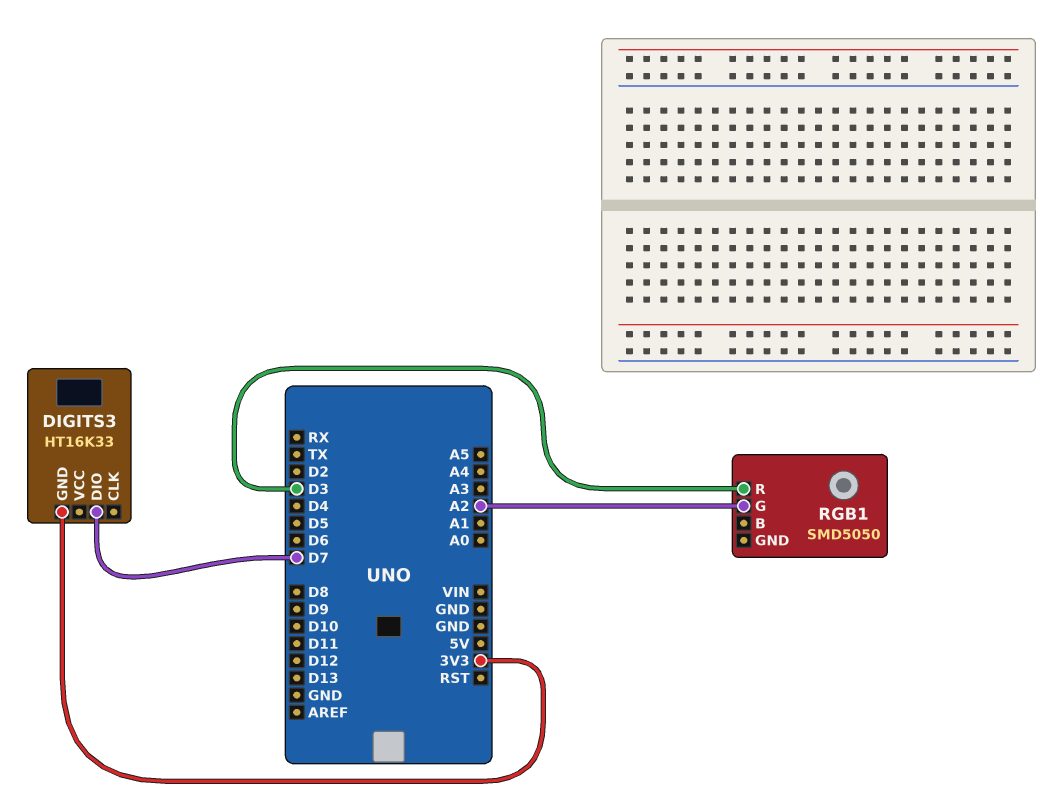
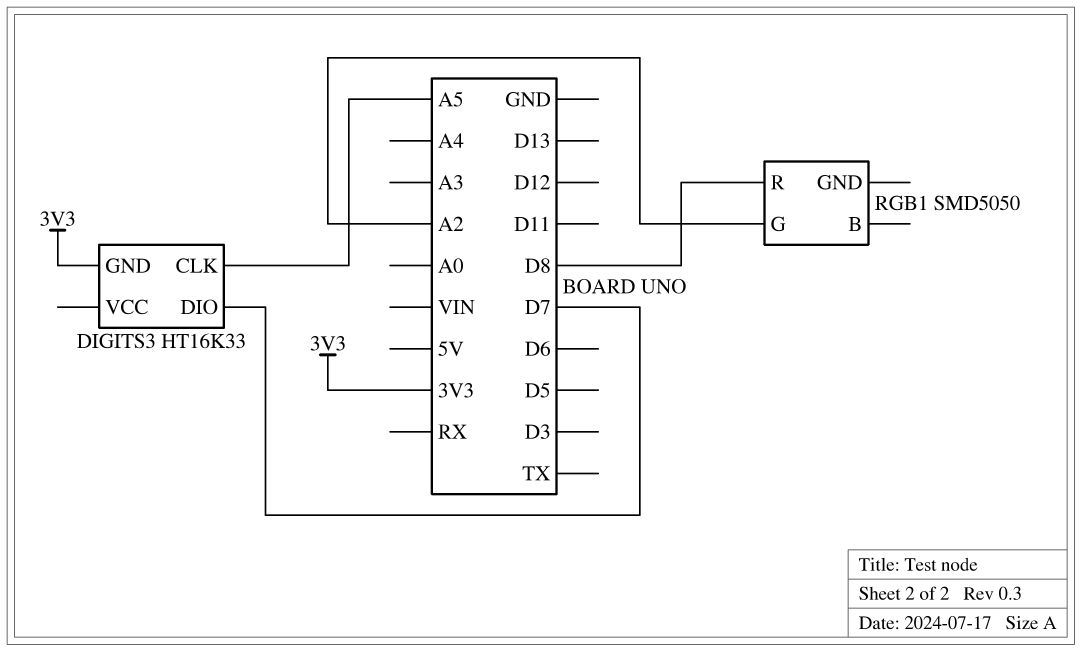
DIGITS3 pin CLK: none -> A5
RGB1 pin R: D3 -> D8

